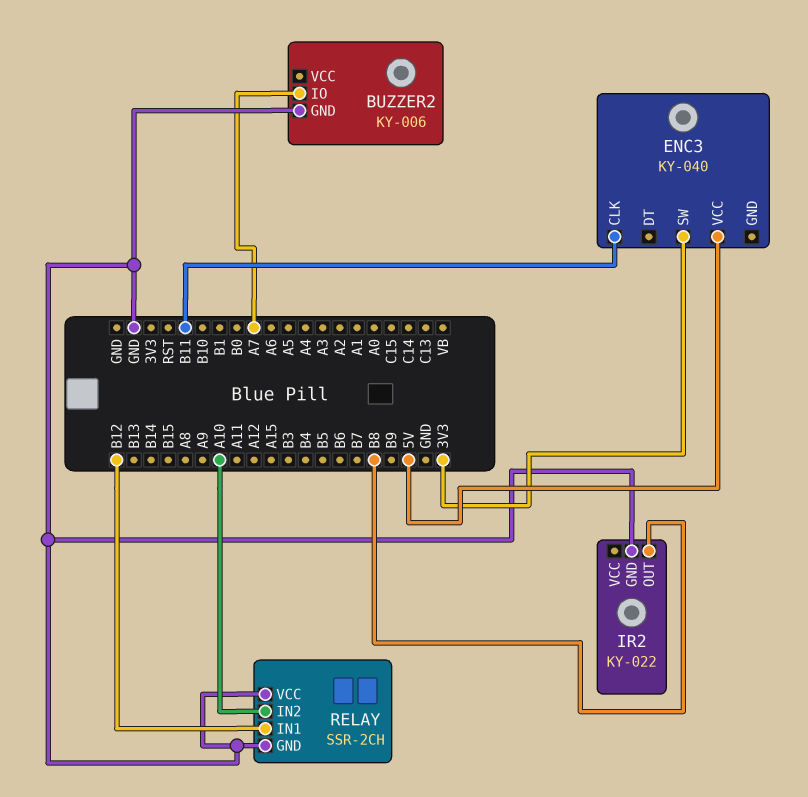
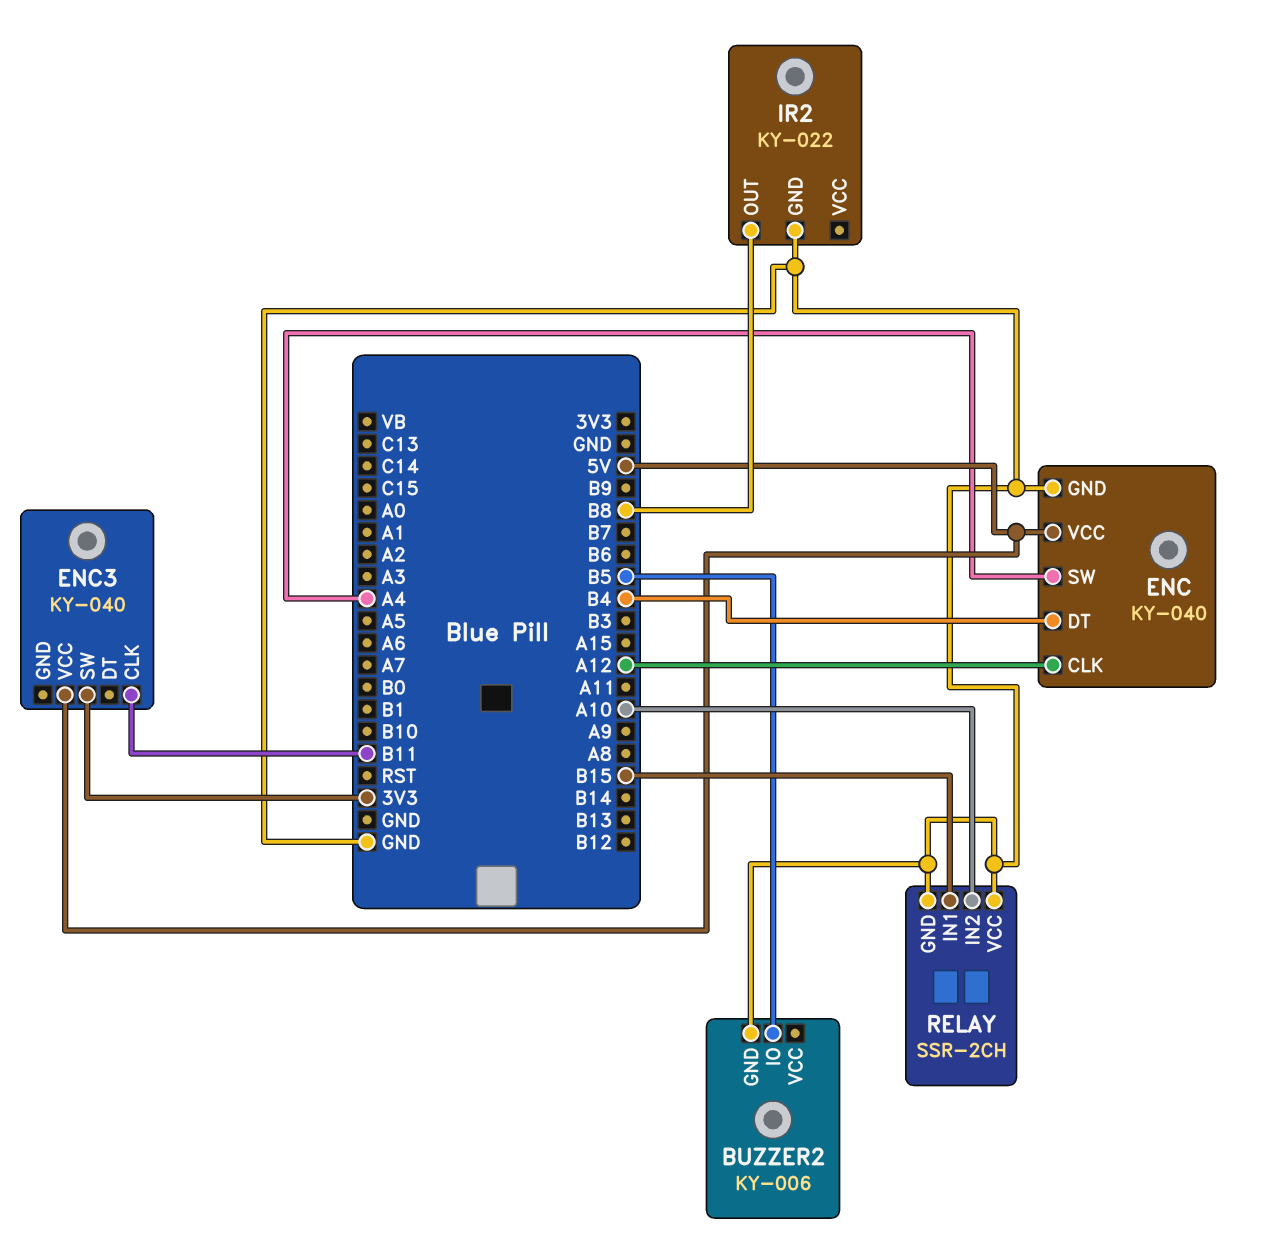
BUZZER2 pin IO: A7 -> B5
ENC: none -> KY-040
ENC pin CLK: none -> A12
ENC pin DT: none -> B4
ENC pin GND: none -> GND
ENC pin SW: none -> A4
ENC pin VCC: none -> 5V
RELAY pin IN1: B12 -> B15

